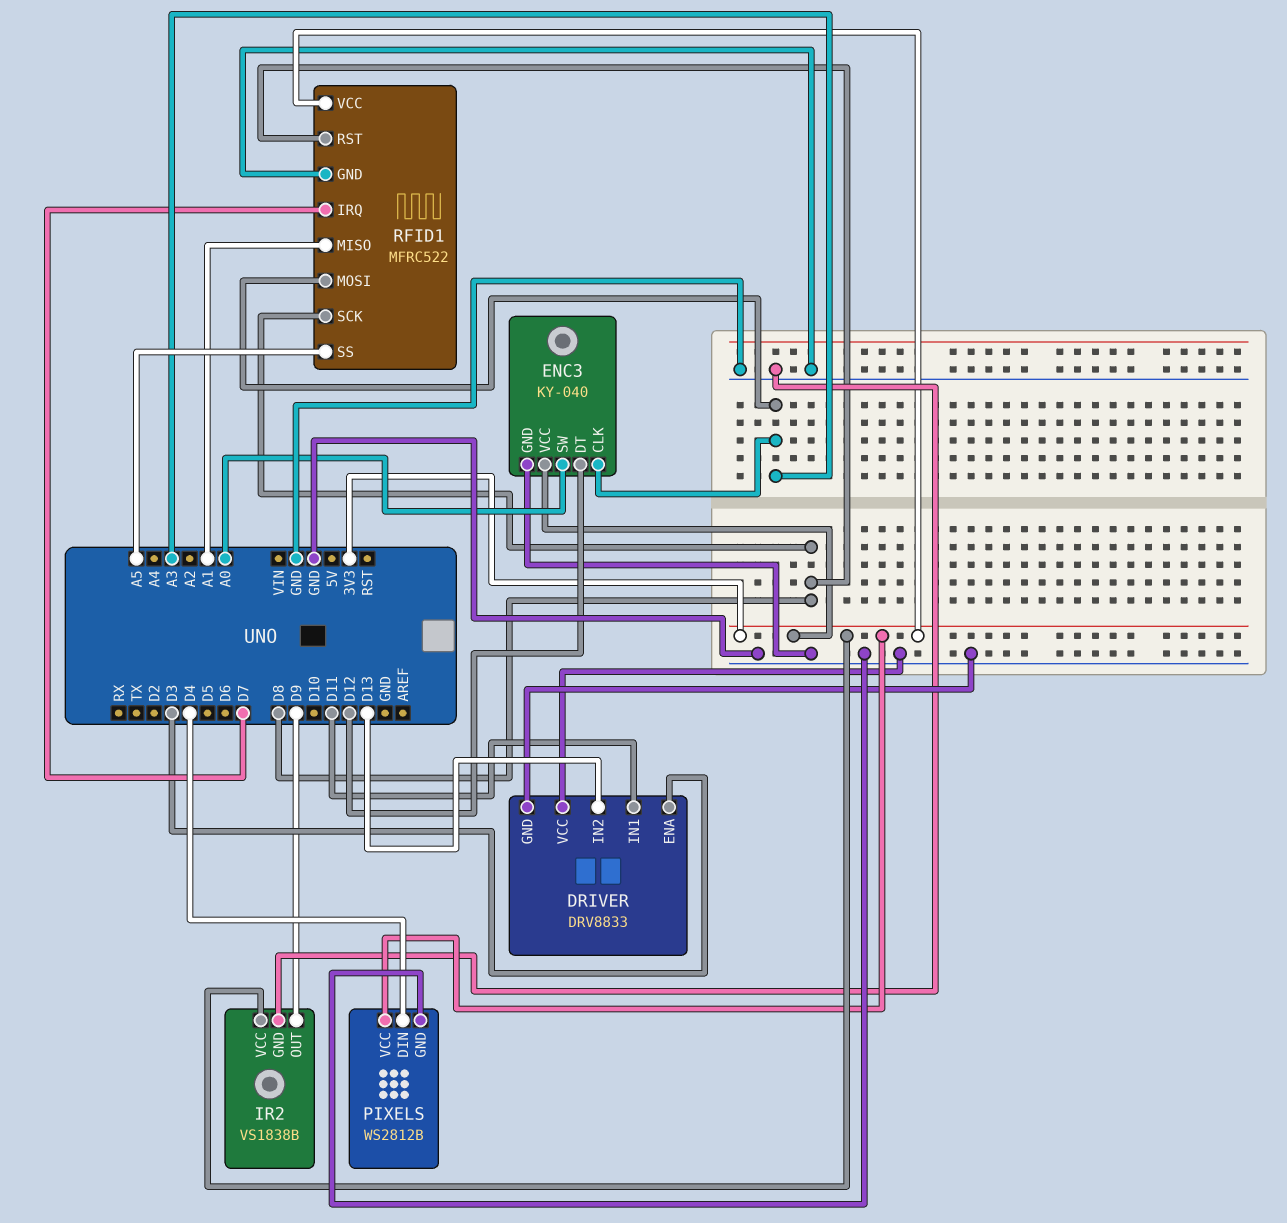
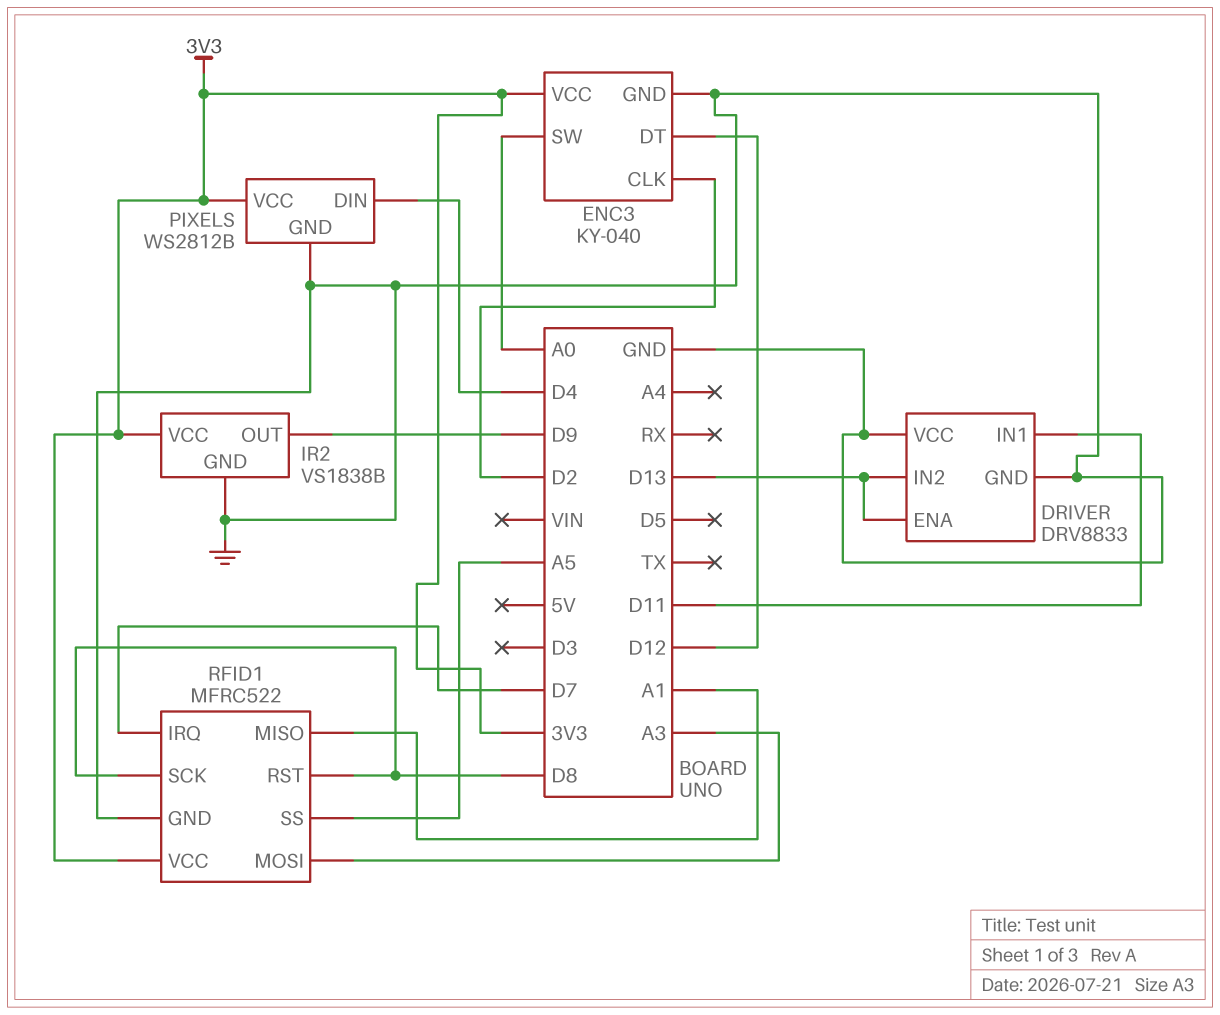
DRIVER pin ENA: D3 -> D13
ENC3 pin CLK: A3 -> D2

